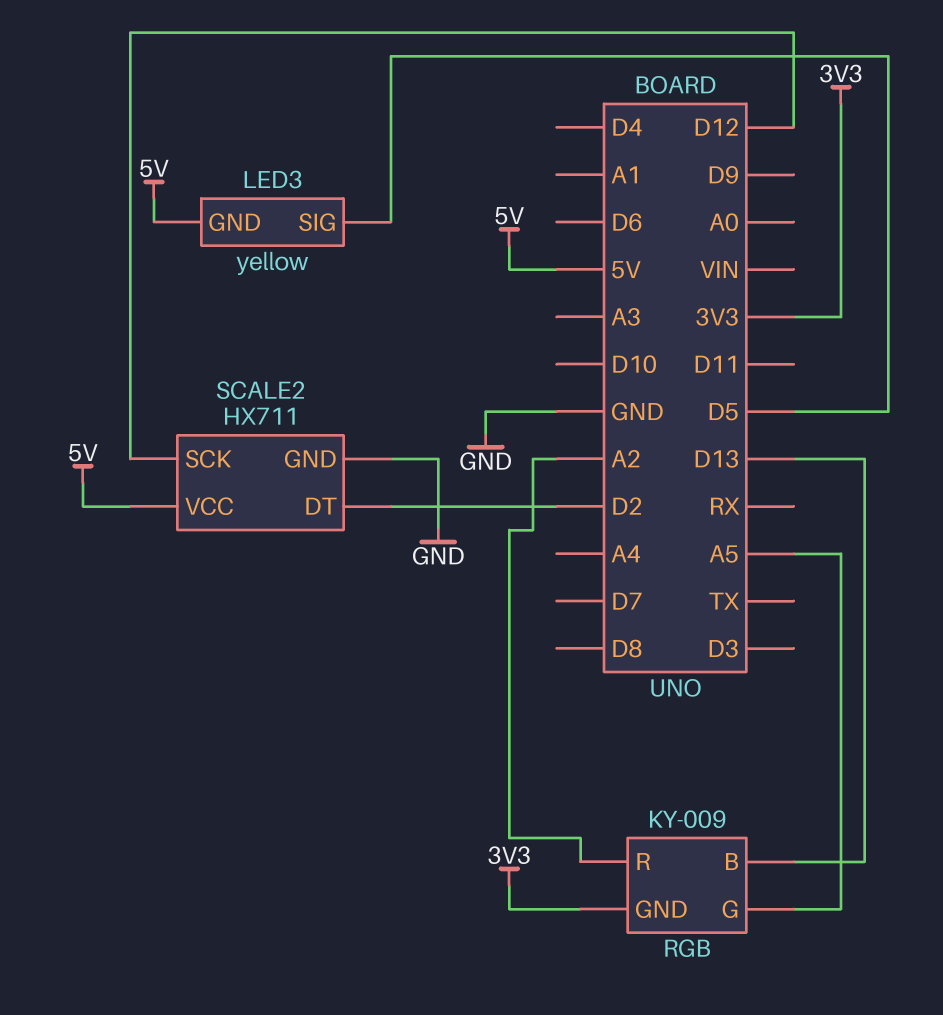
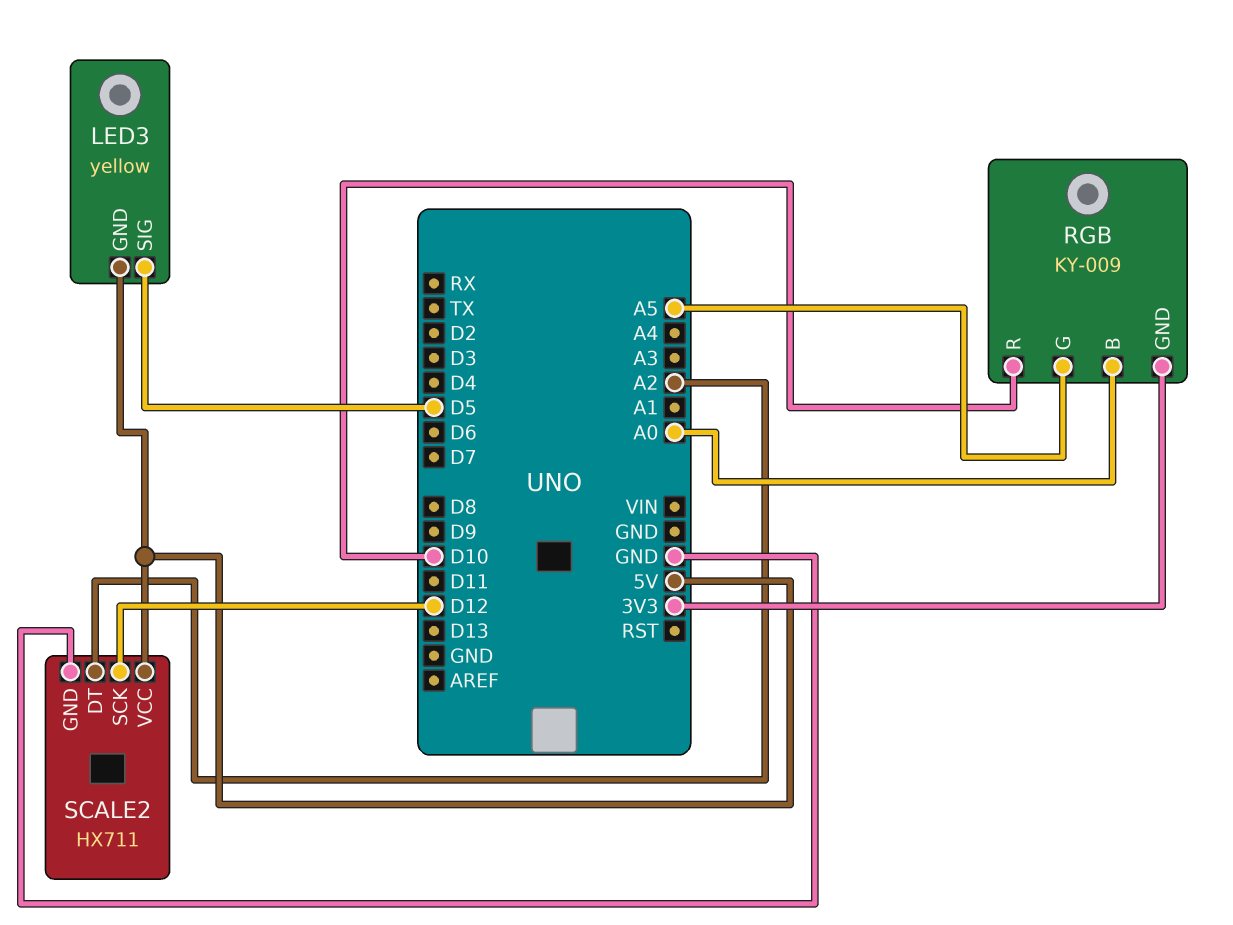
RGB pin B: D13 -> A0
RGB pin R: A2 -> D10
SCALE2 pin DT: D2 -> A2

